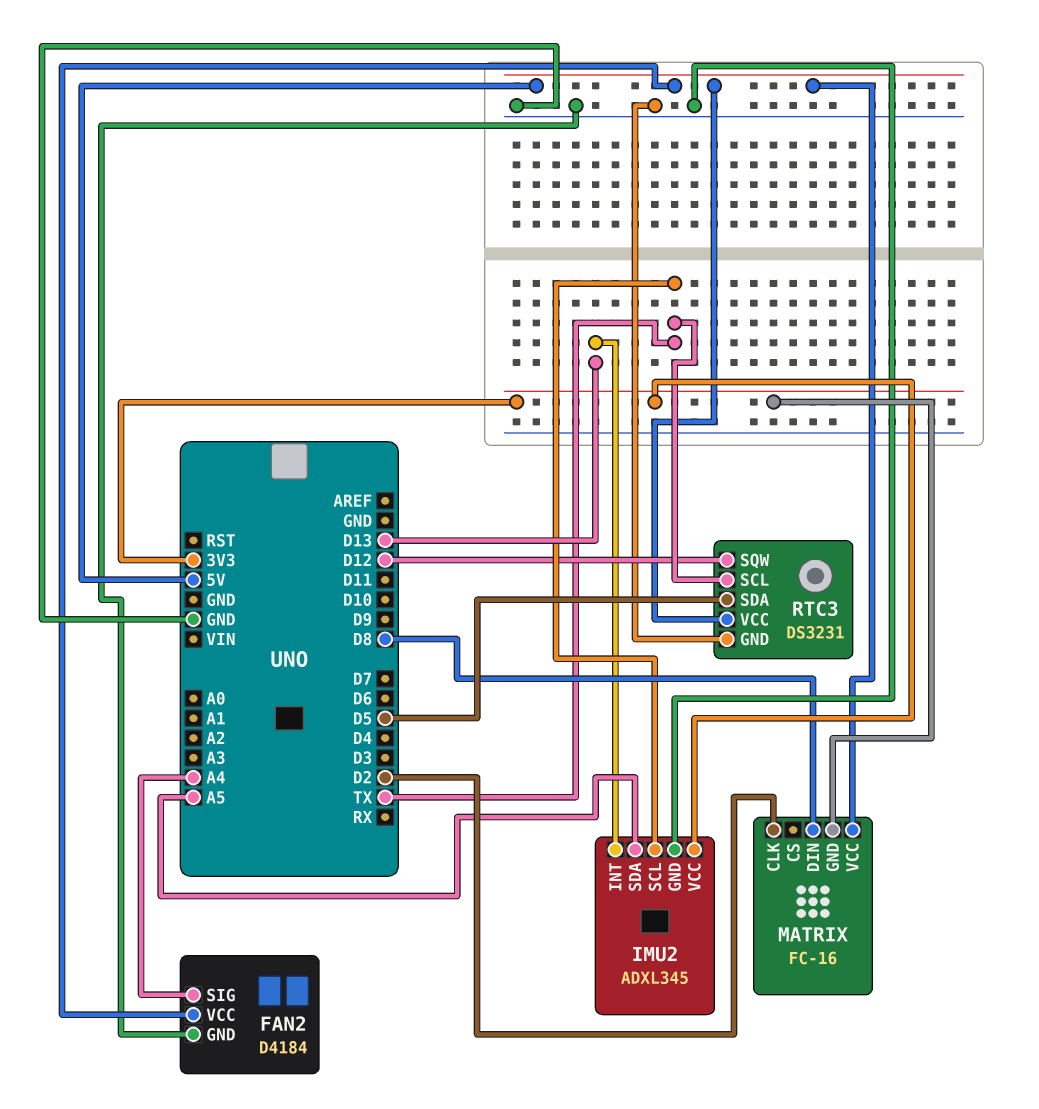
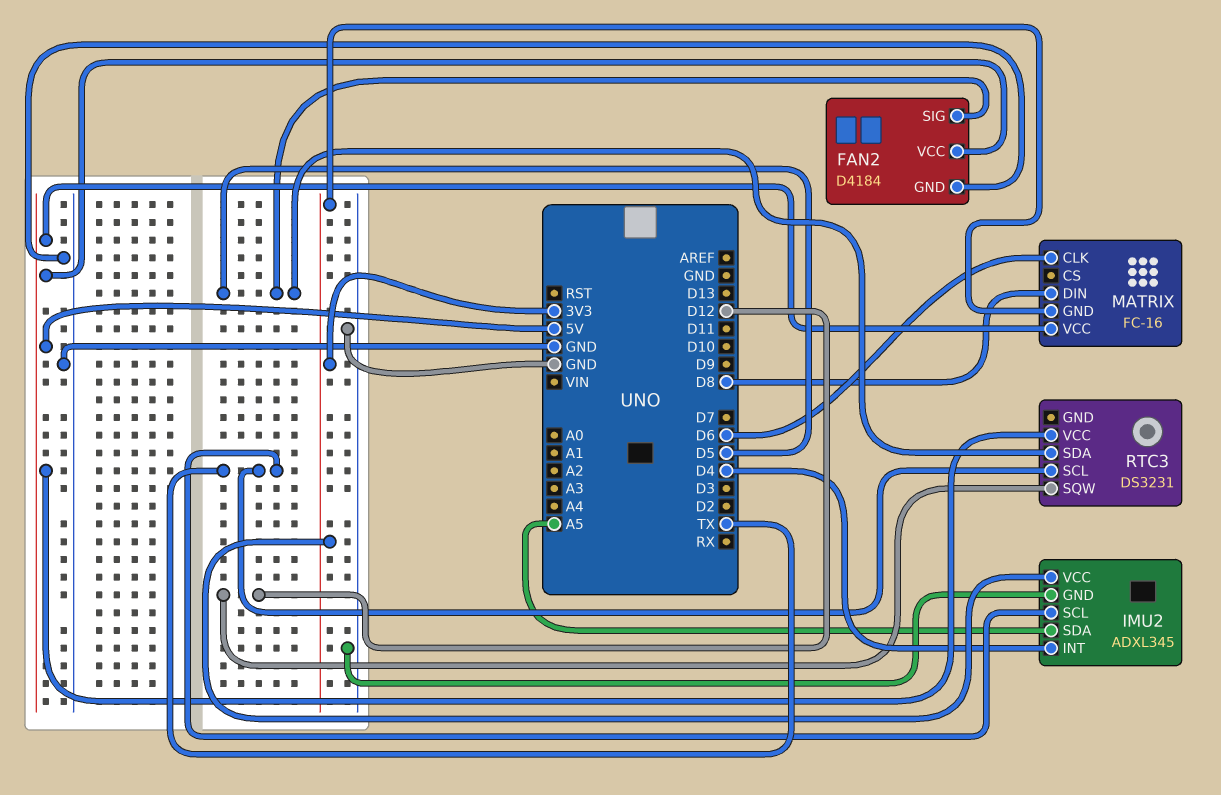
FAN2 pin SIG: A4 -> D5
IMU2 pin INT: D13 -> D4
MATRIX pin CLK: D2 -> D6
RTC3 pin GND: GND -> none

